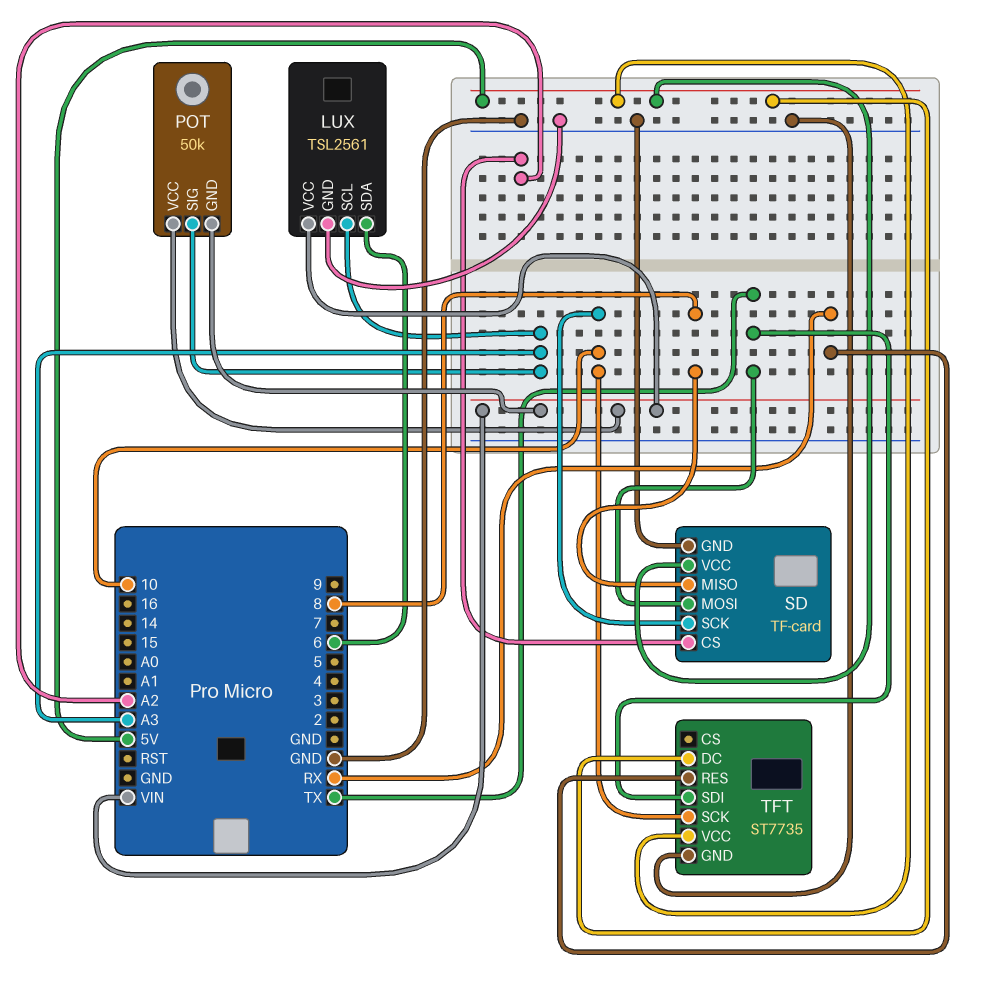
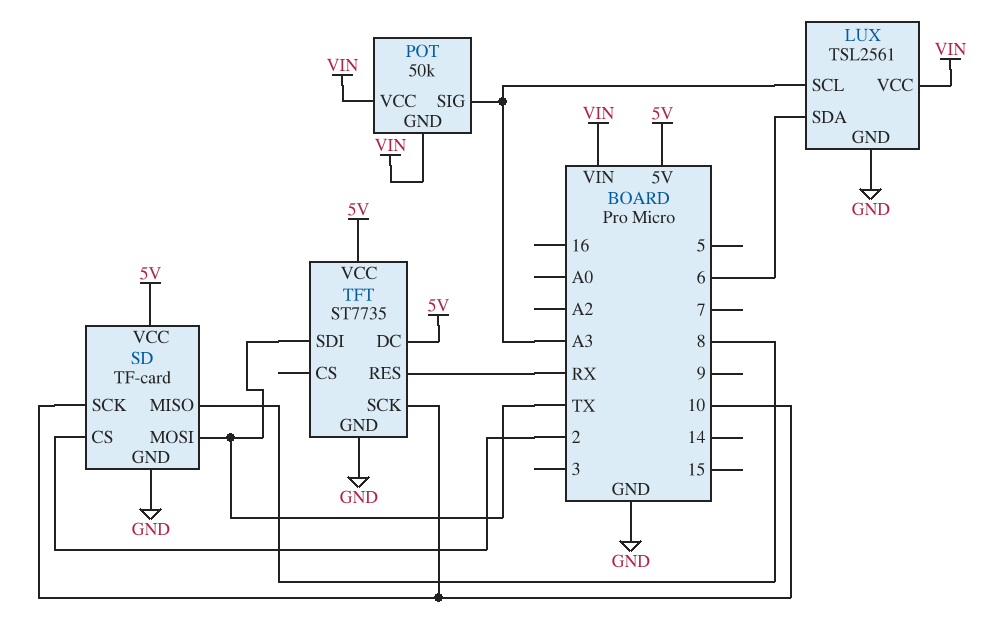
SD pin CS: A2 -> 2

